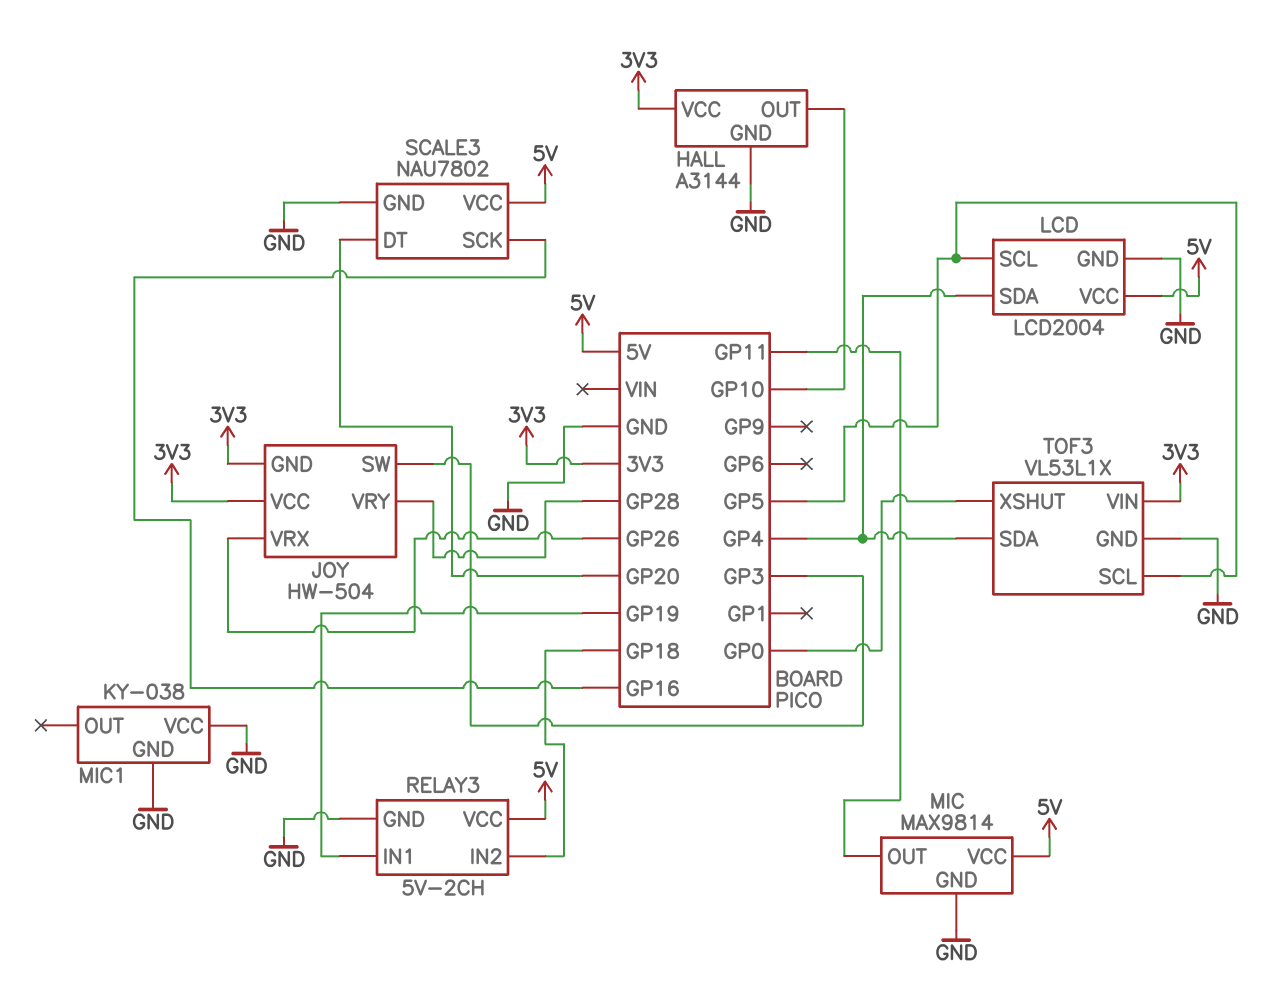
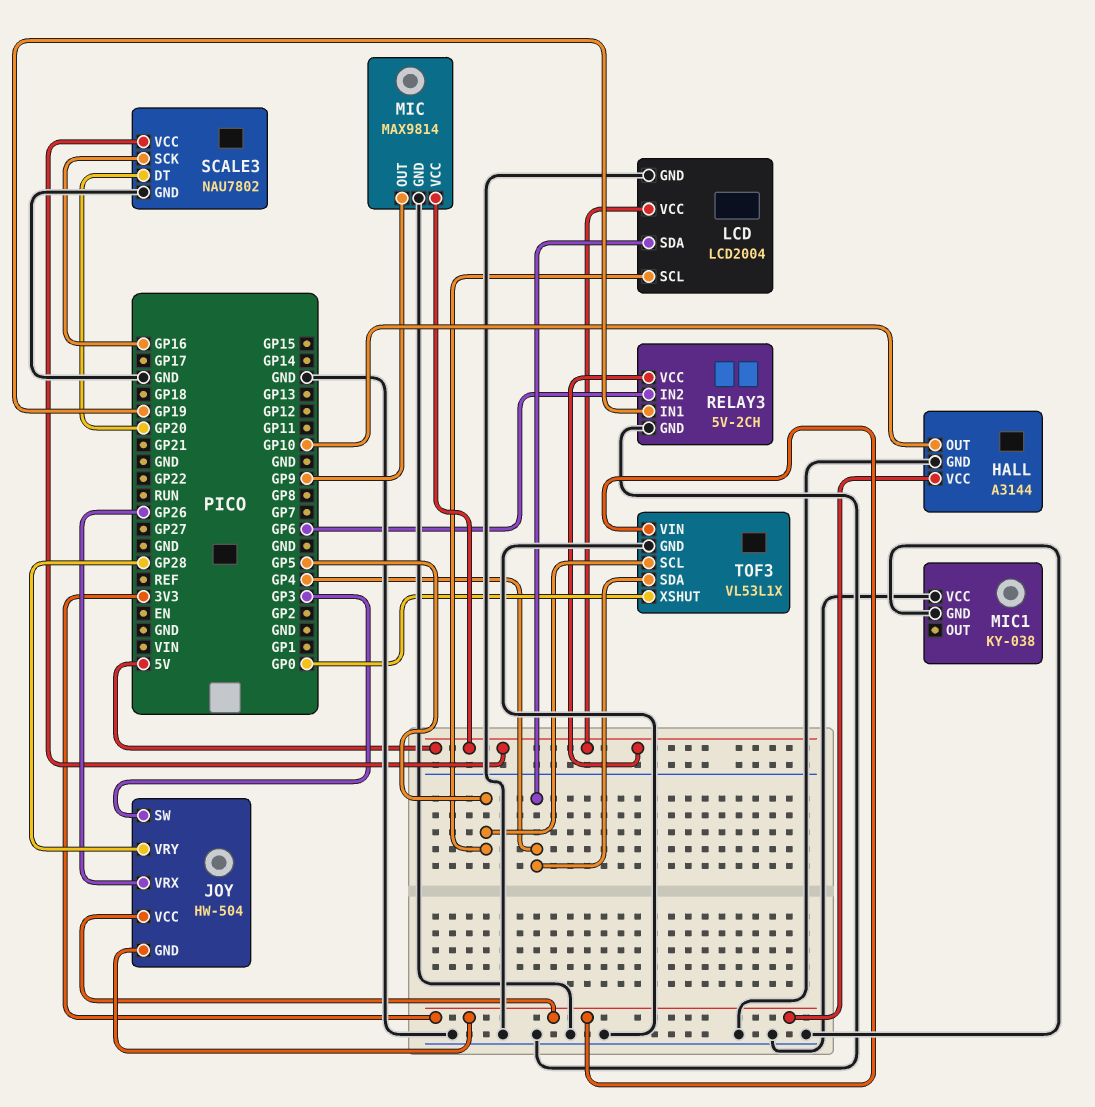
MIC pin OUT: GP11 -> GP9
RELAY3 pin IN2: GP18 -> GP6

